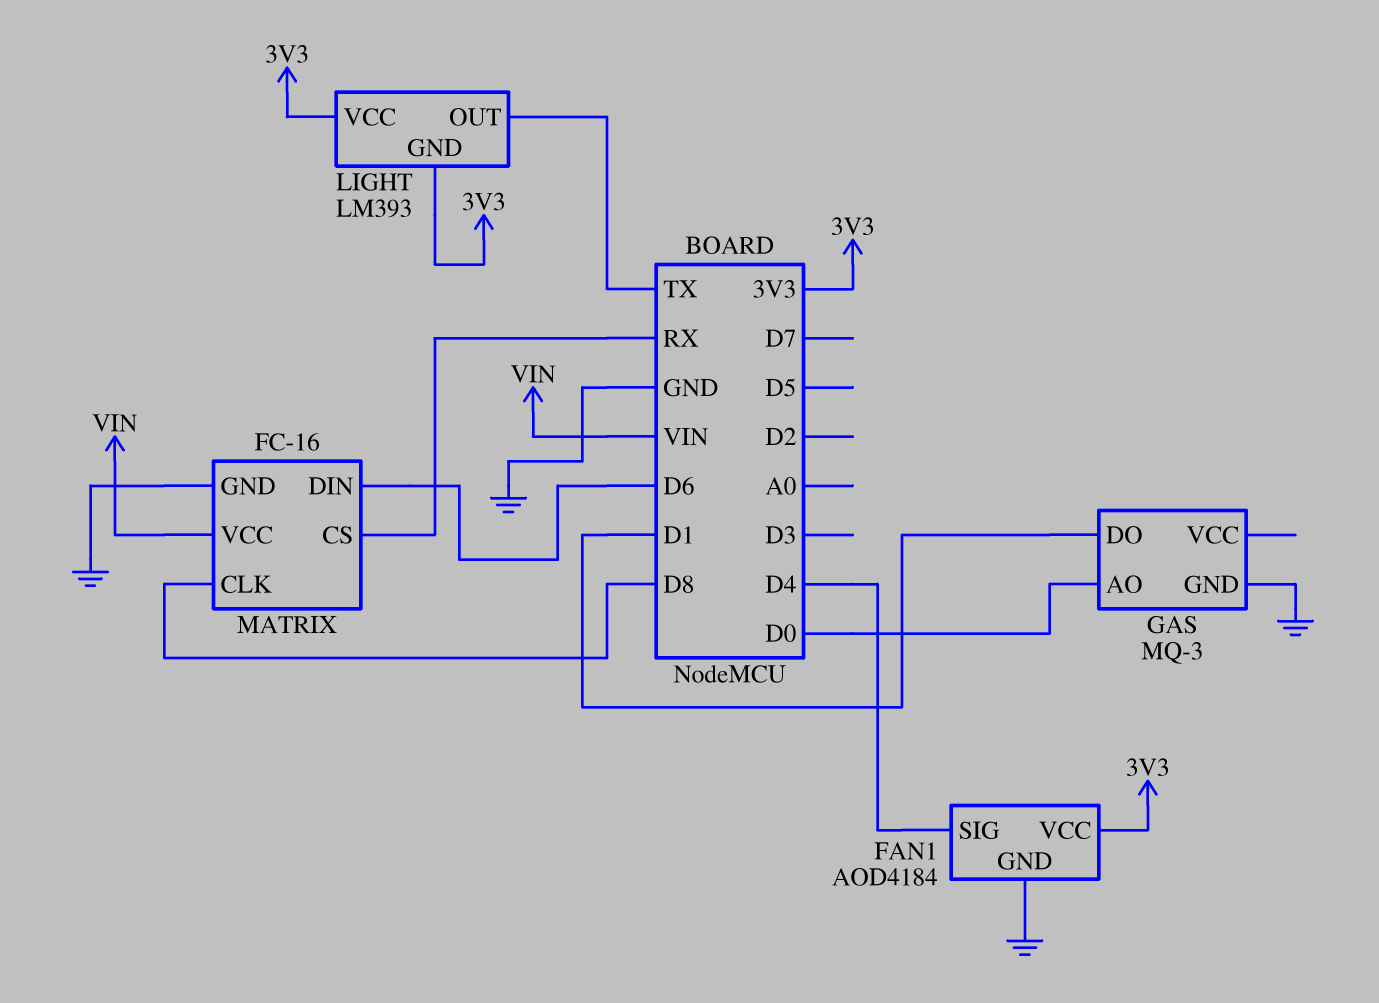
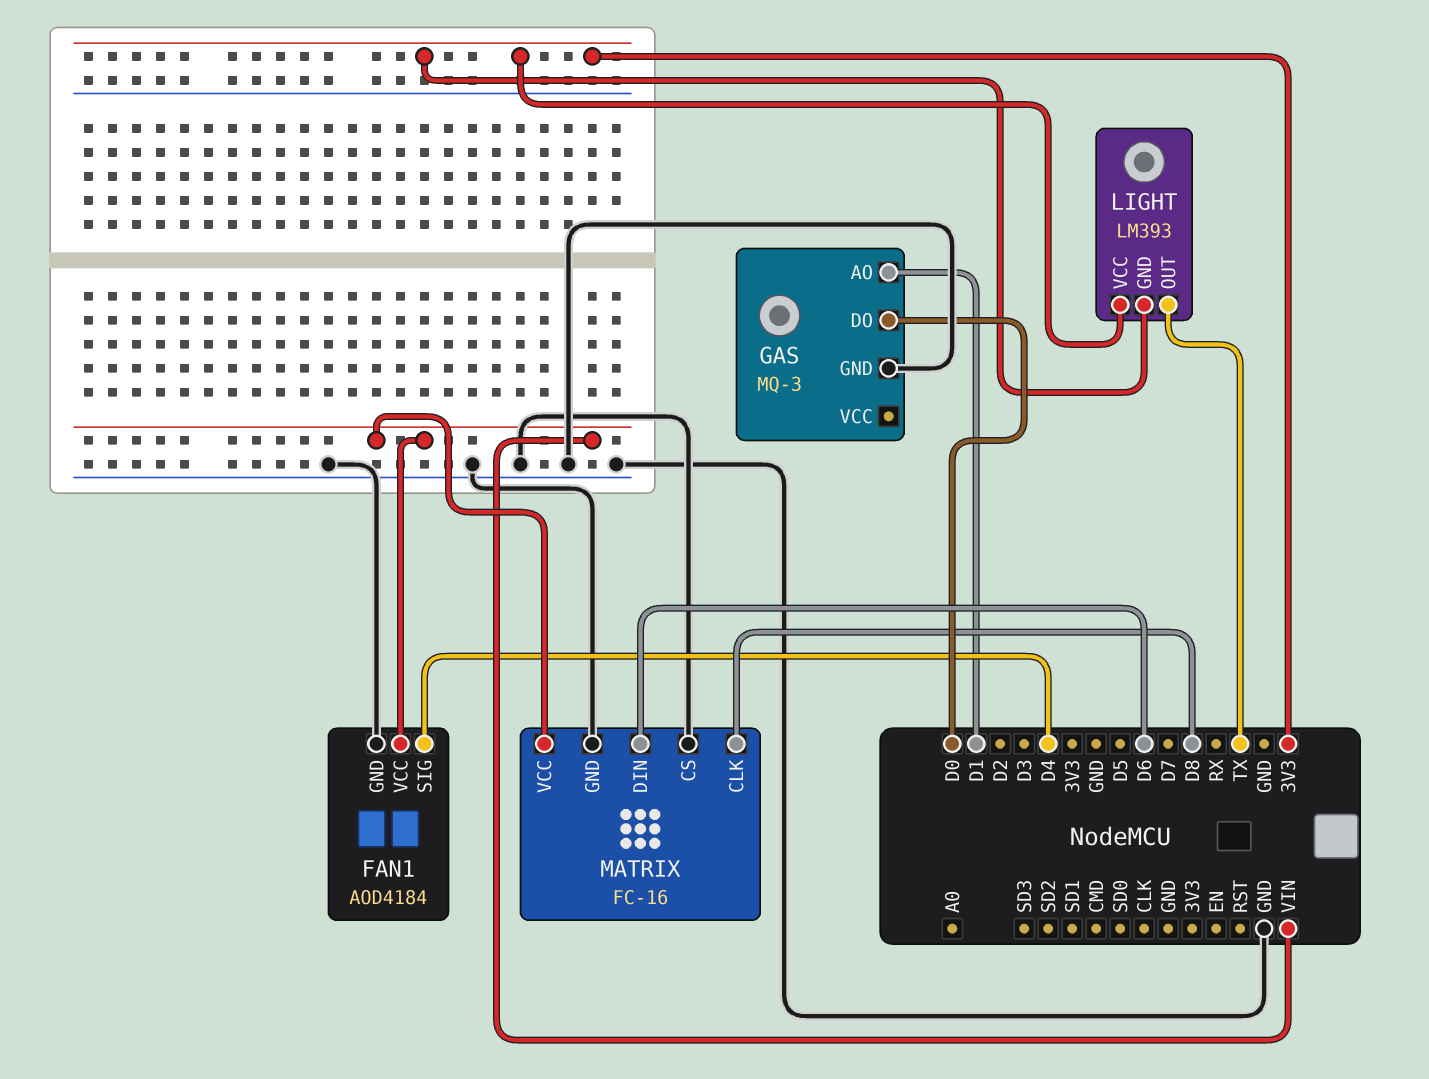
FAN1 pin VCC: 3V3 -> VIN
GAS pin AO: D0 -> D1
GAS pin DO: D1 -> D0
MATRIX pin CS: RX -> GND

